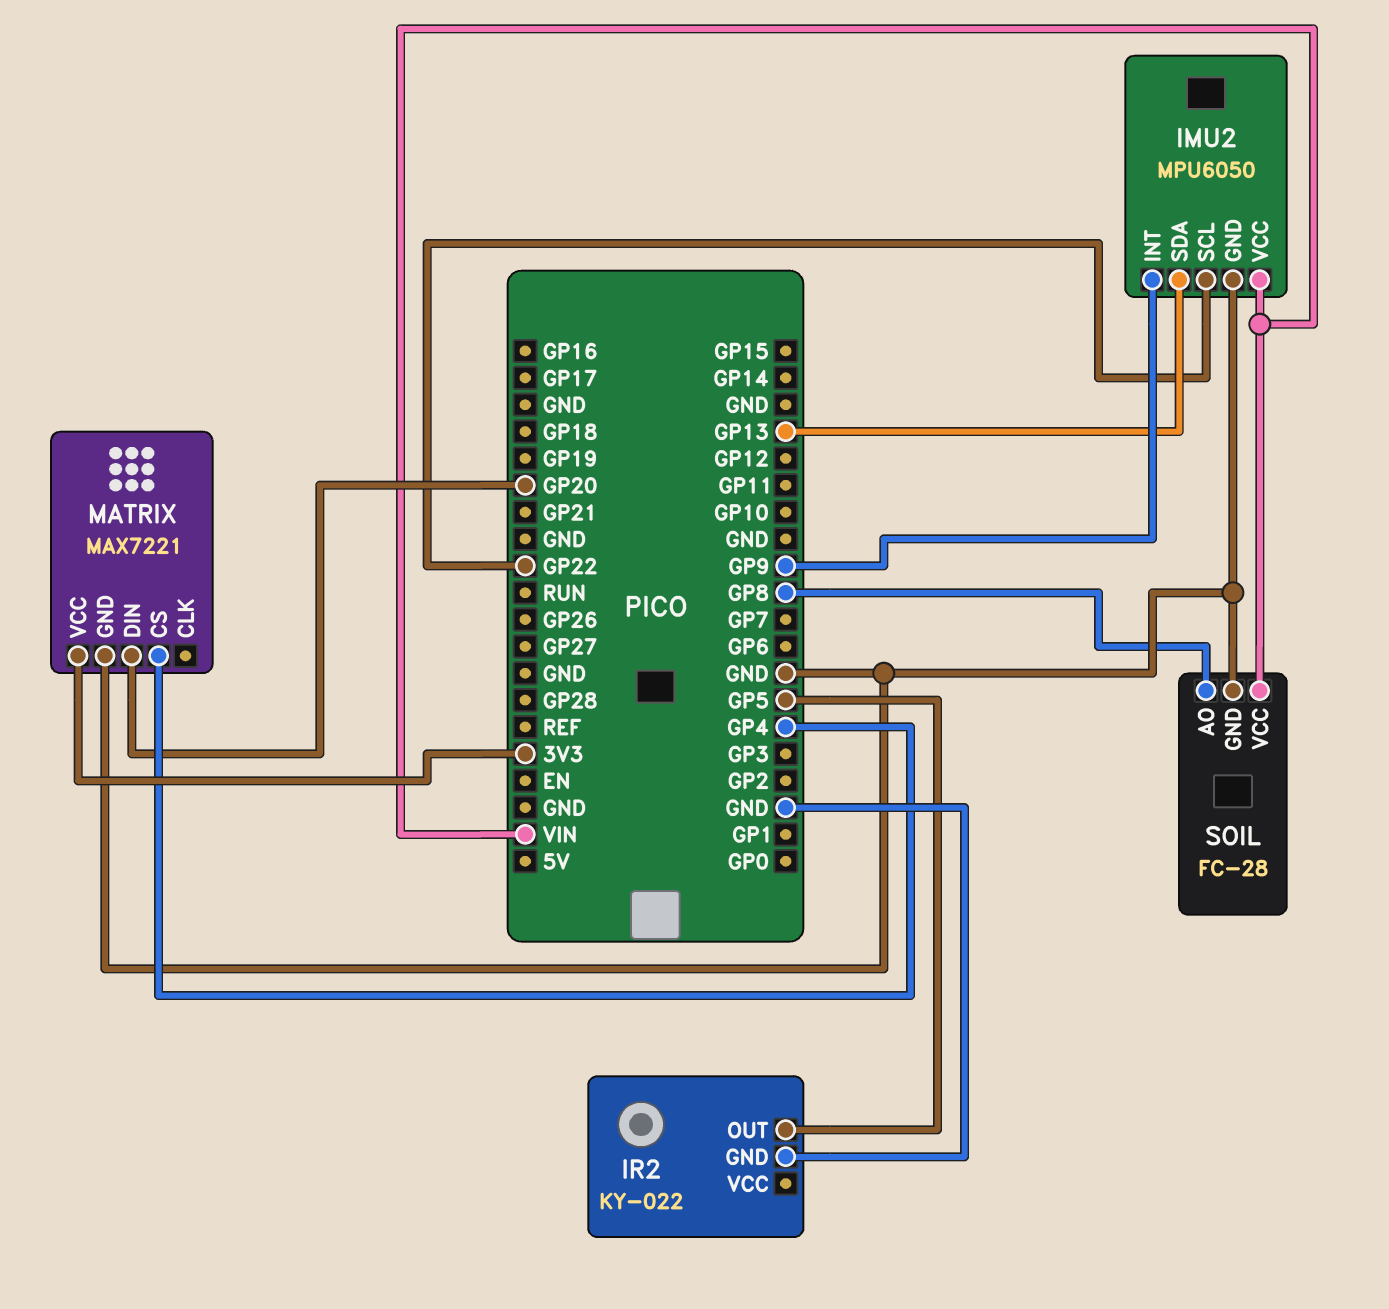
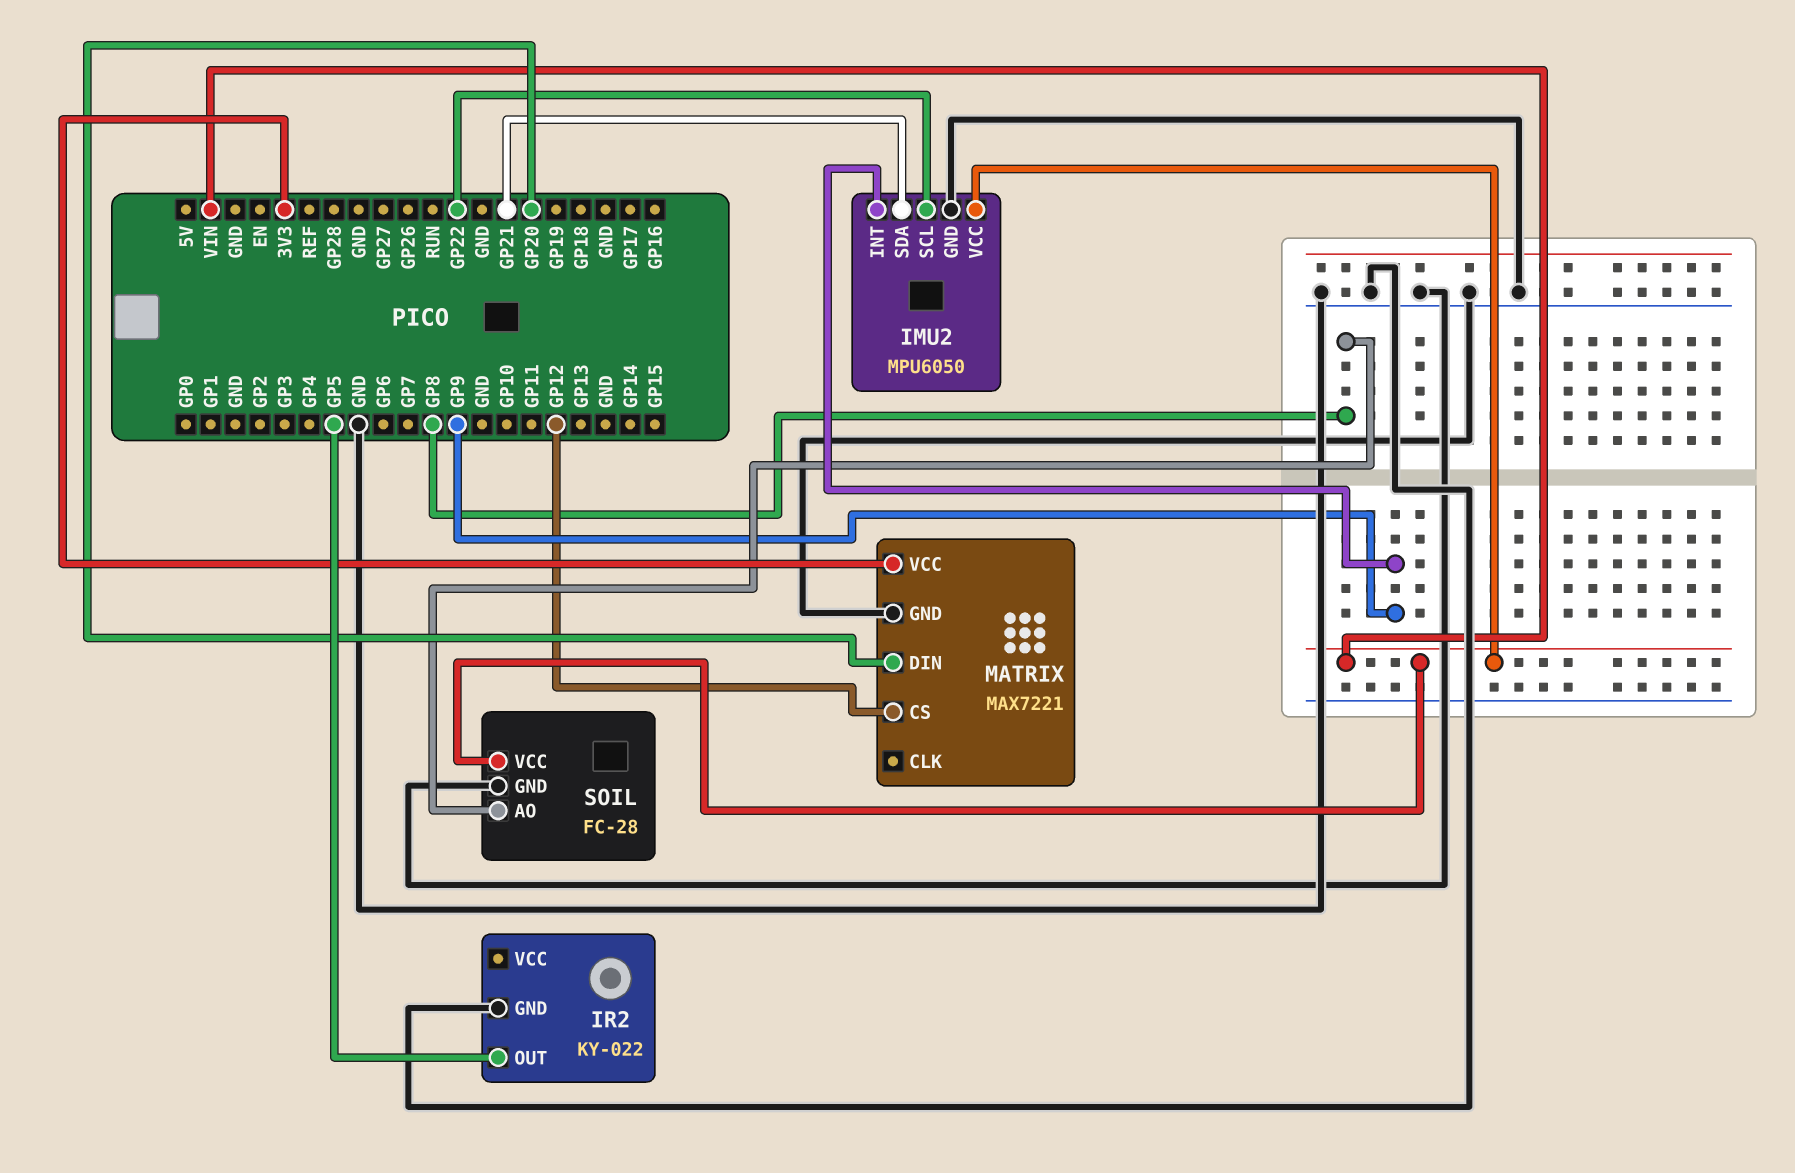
IMU2 pin SDA: GP13 -> GP21
MATRIX pin CS: GP4 -> GP12

